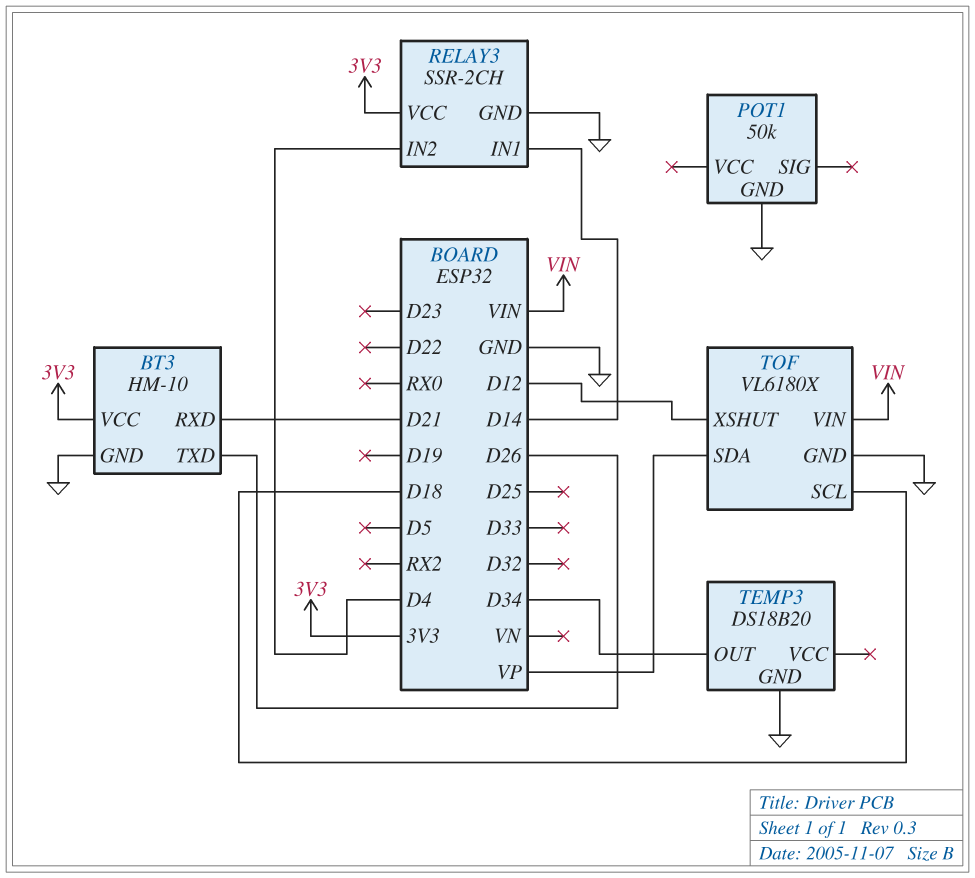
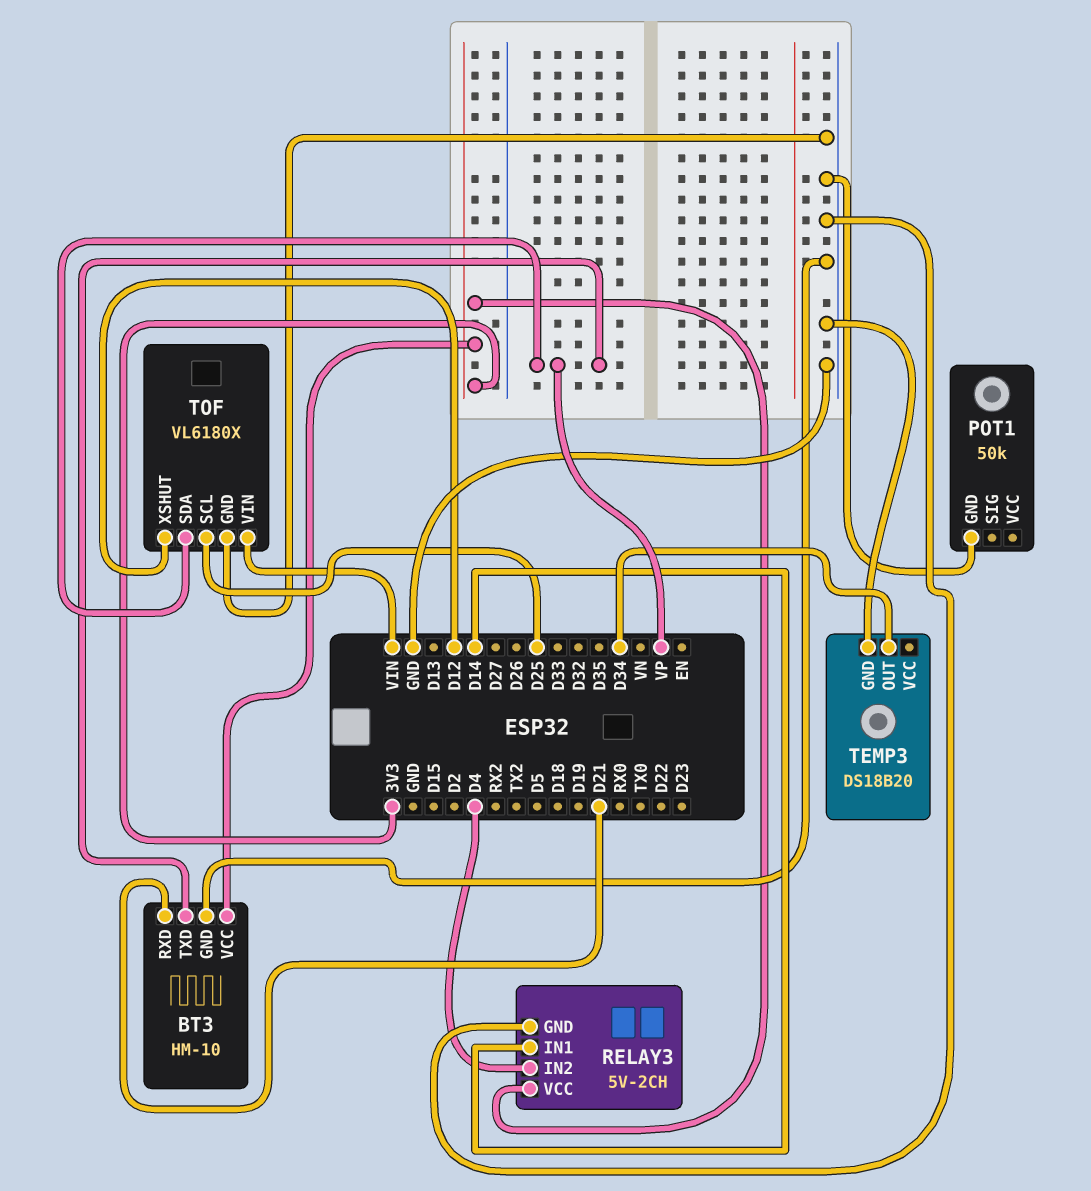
BT3 pin TXD: D26 -> VP
RELAY3: SSR-2CH -> 5V-2CH
TOF pin SCL: D18 -> D25

